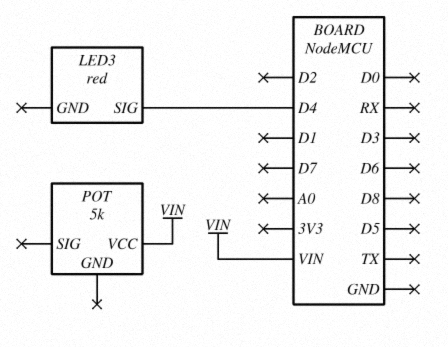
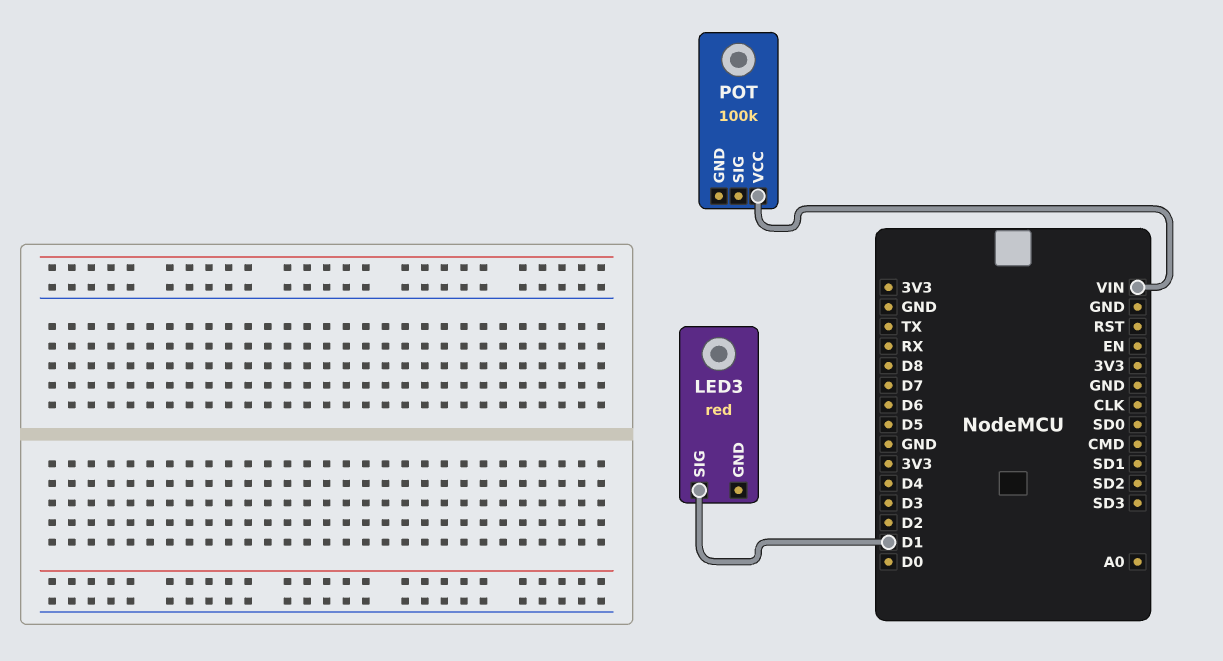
LED3 pin SIG: D4 -> D1
POT: 5k -> 100k

